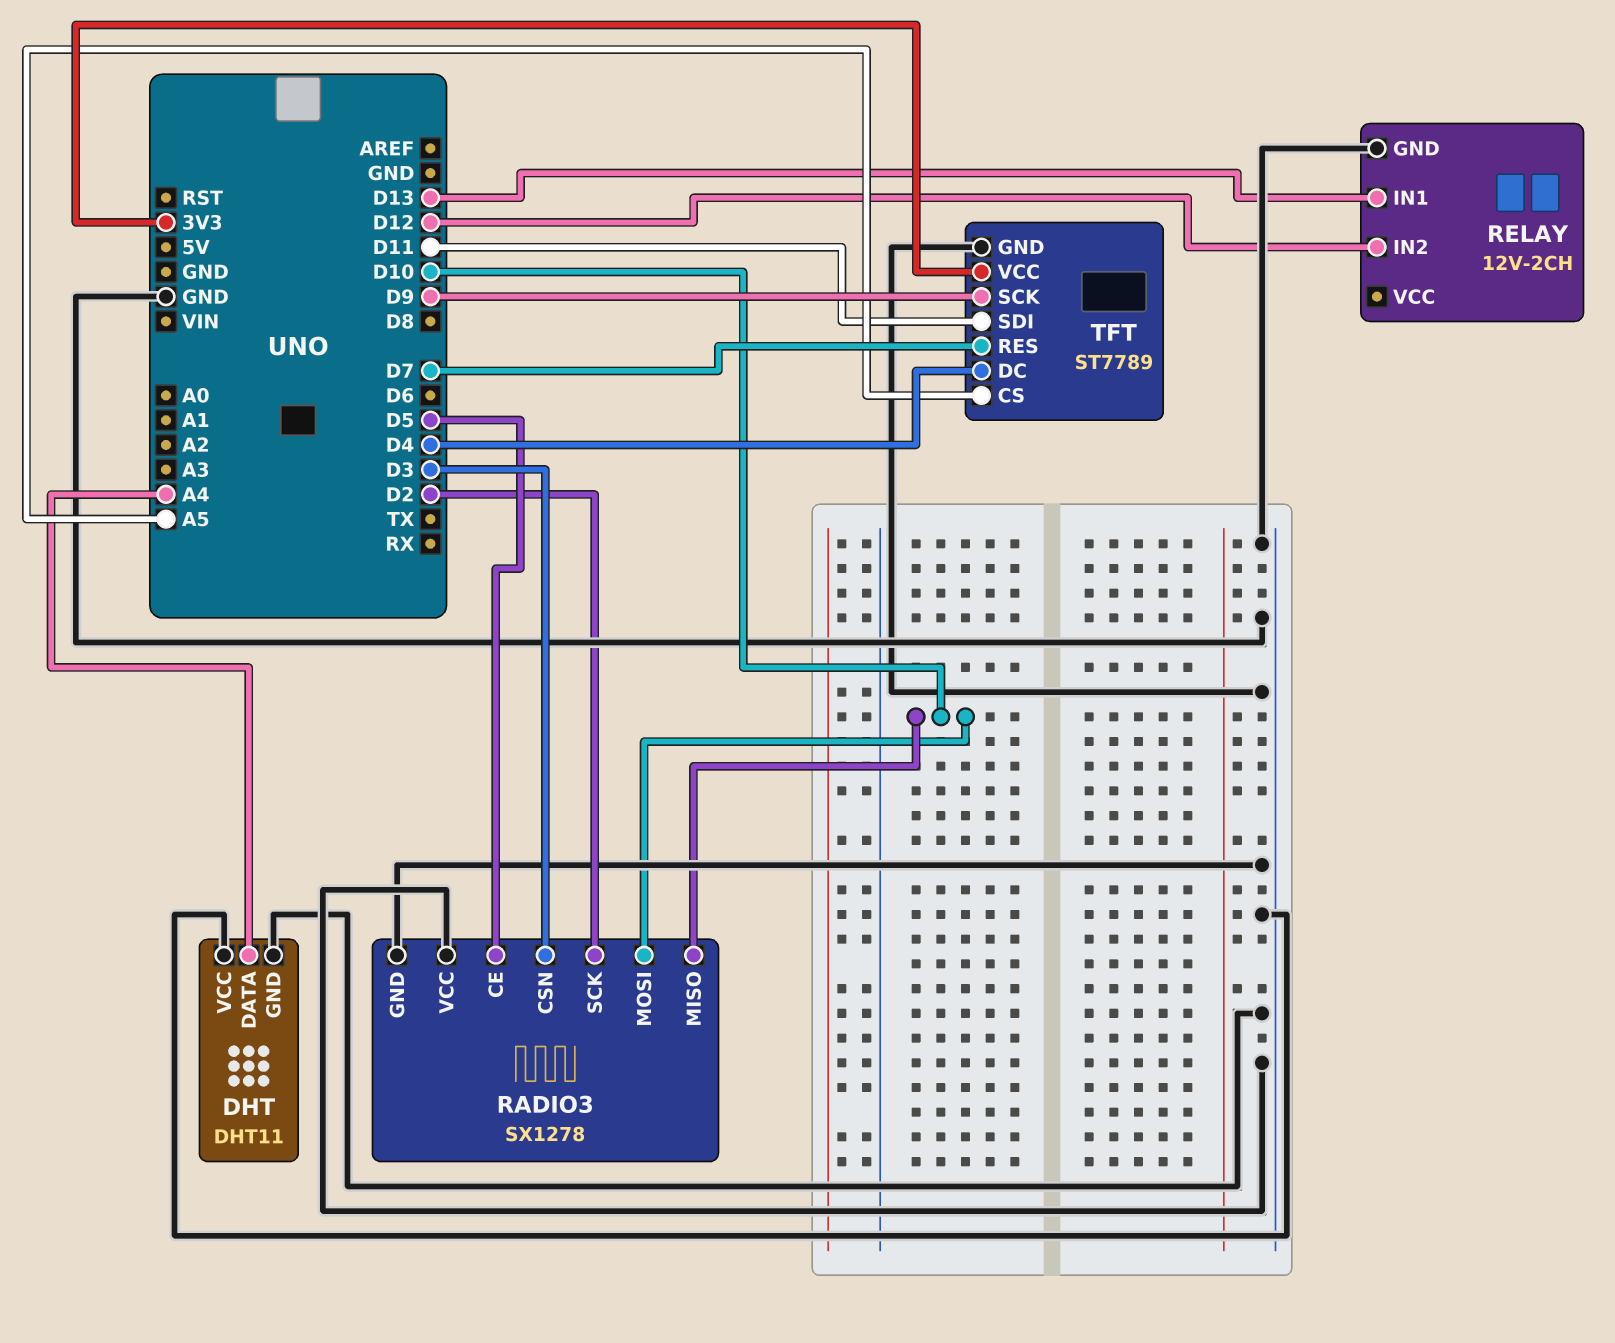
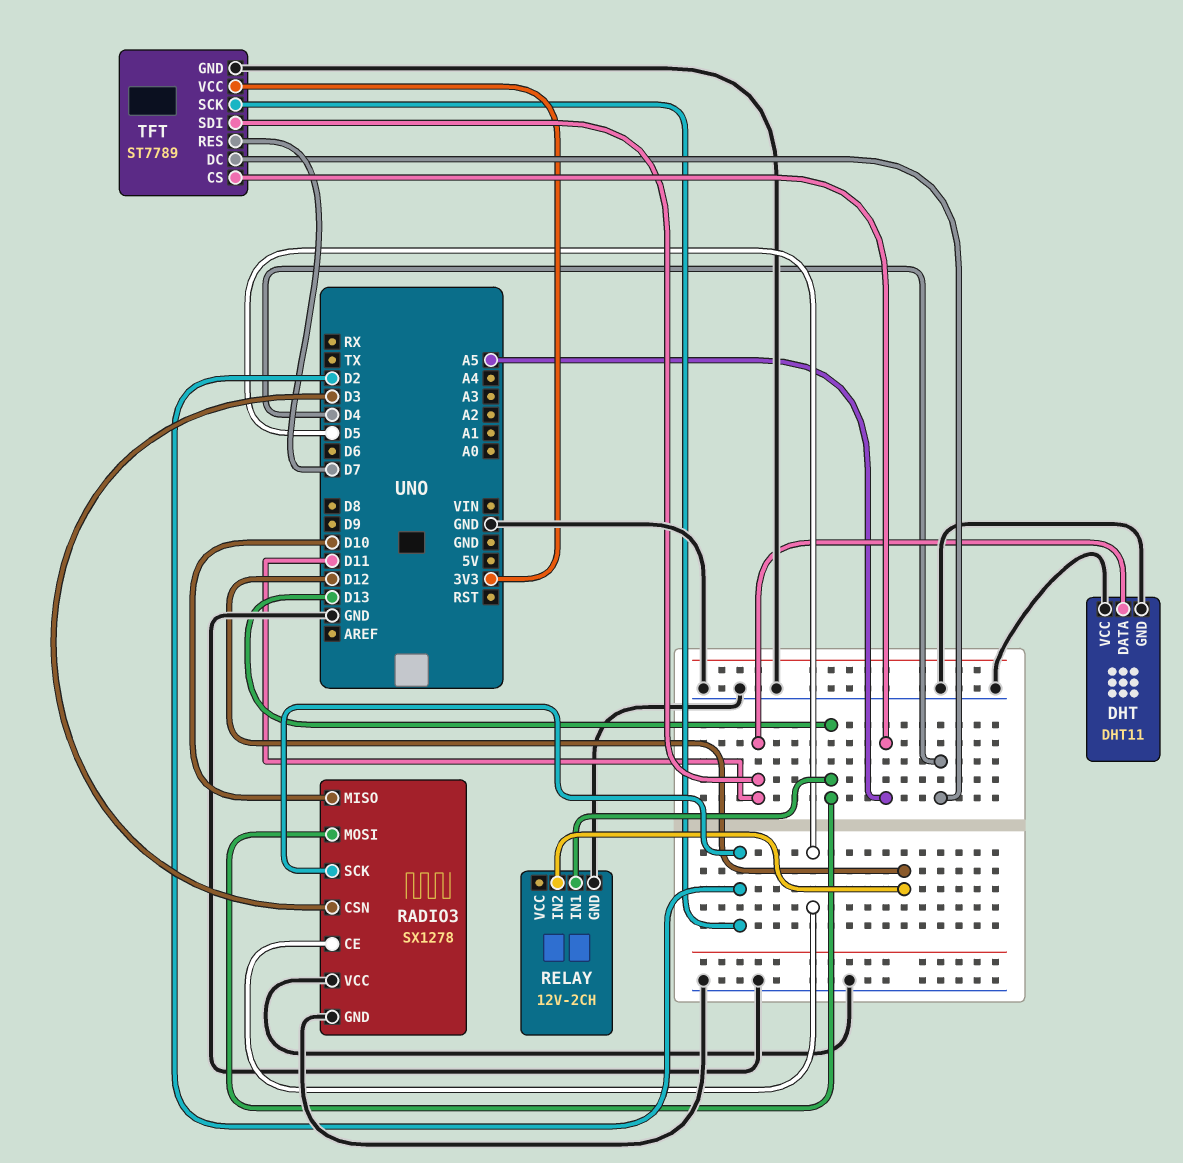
DHT pin DATA: A4 -> D11
RADIO3 pin MOSI: D10 -> D13
TFT pin SCK: D9 -> D2

